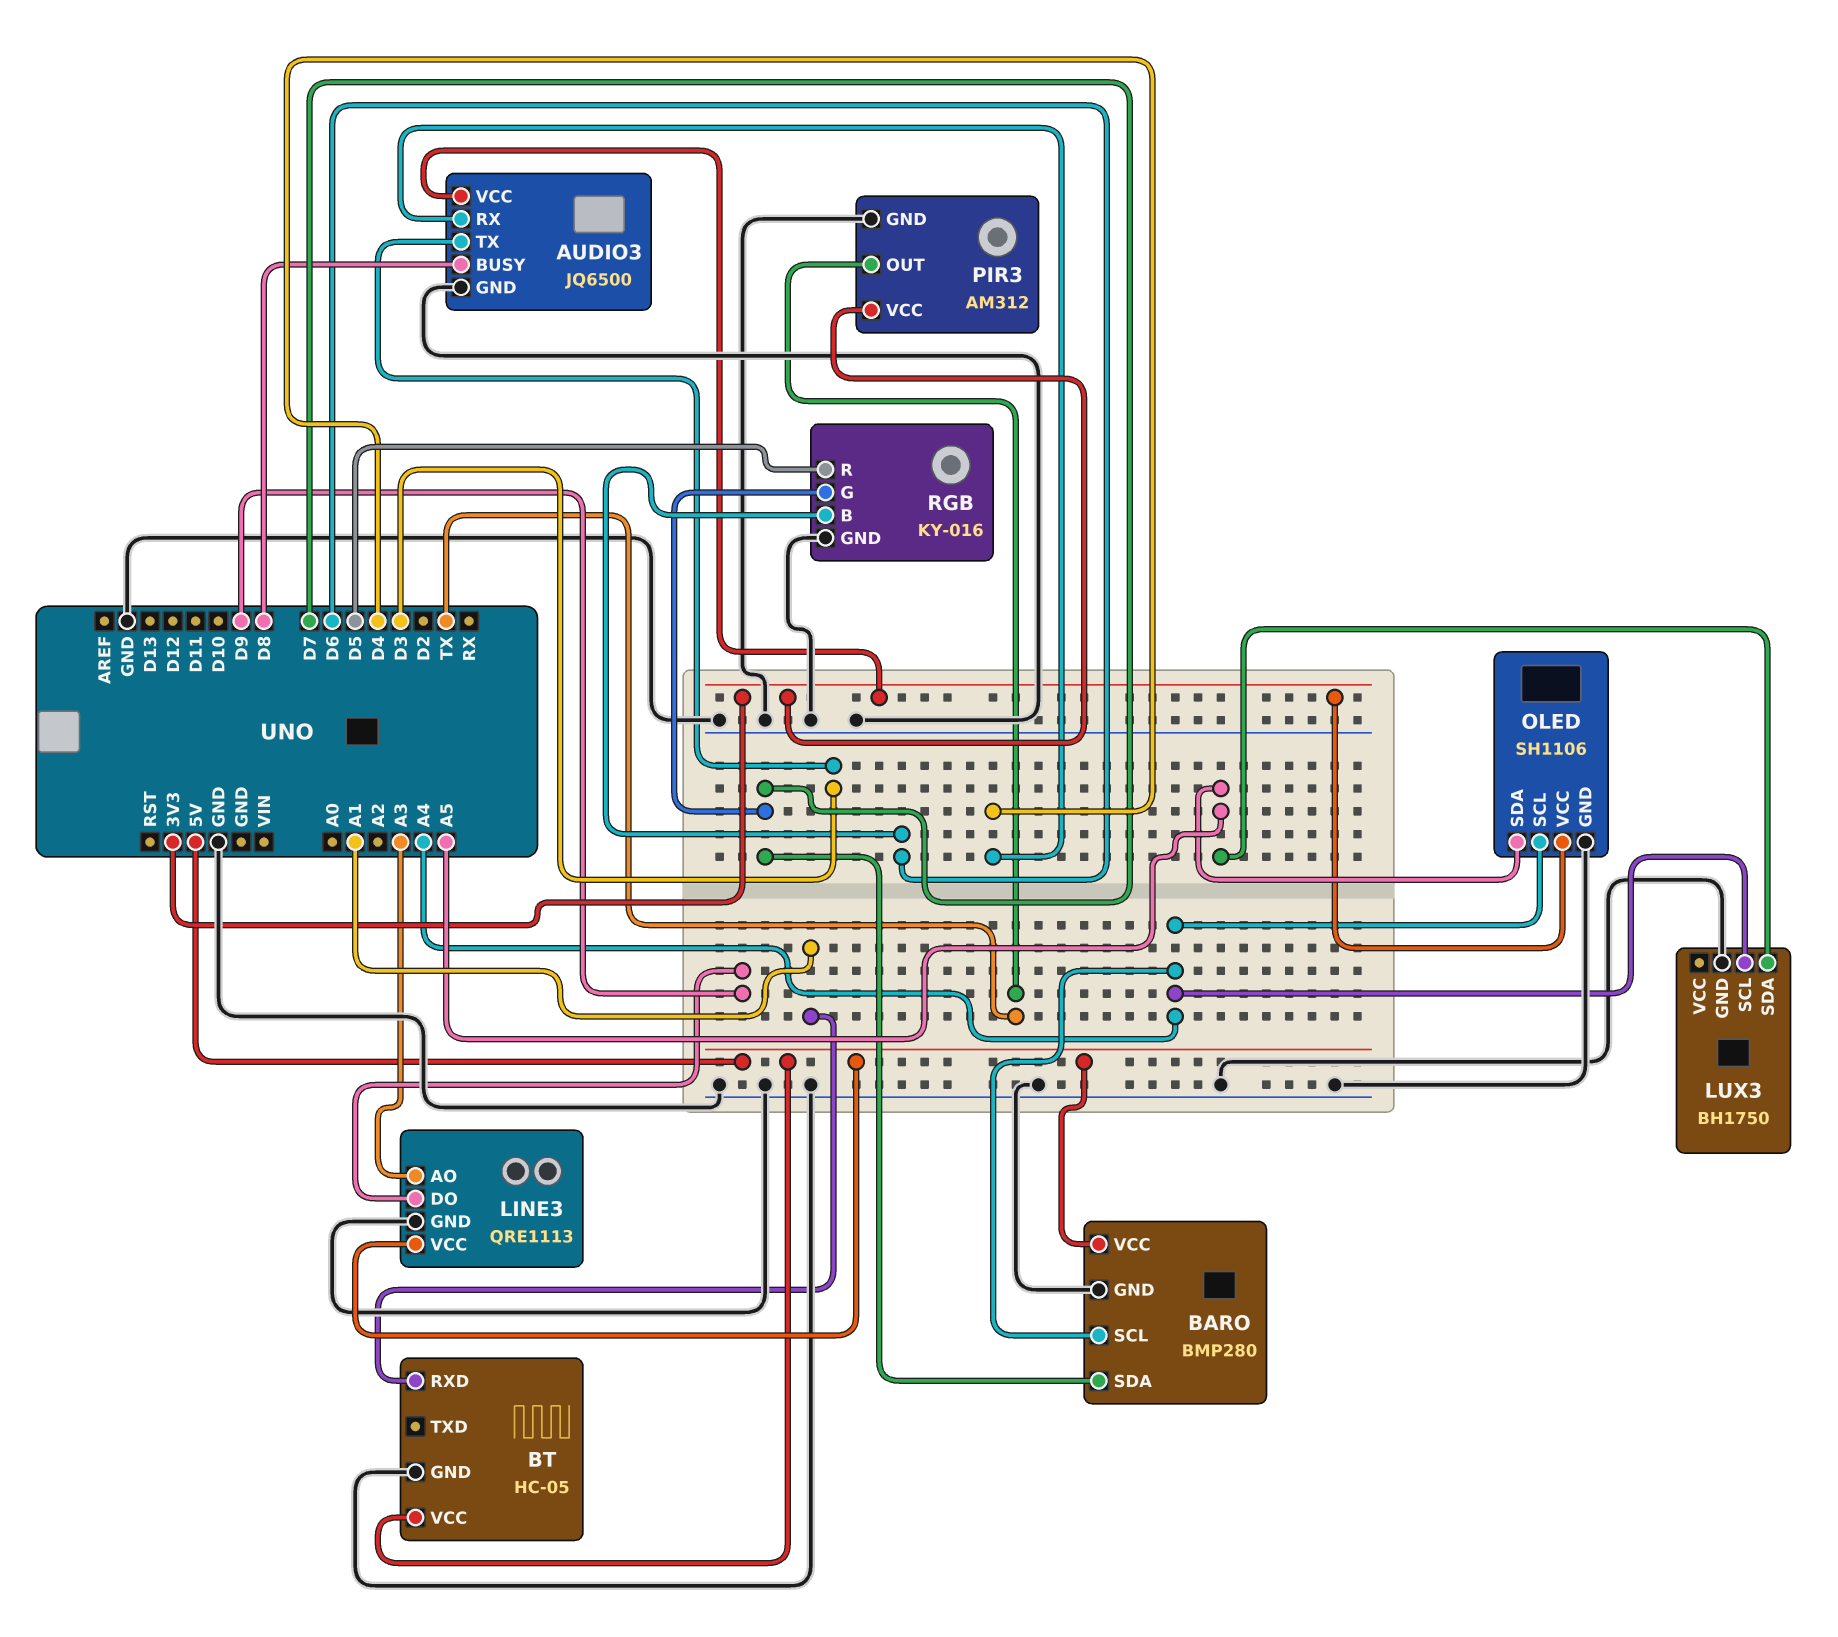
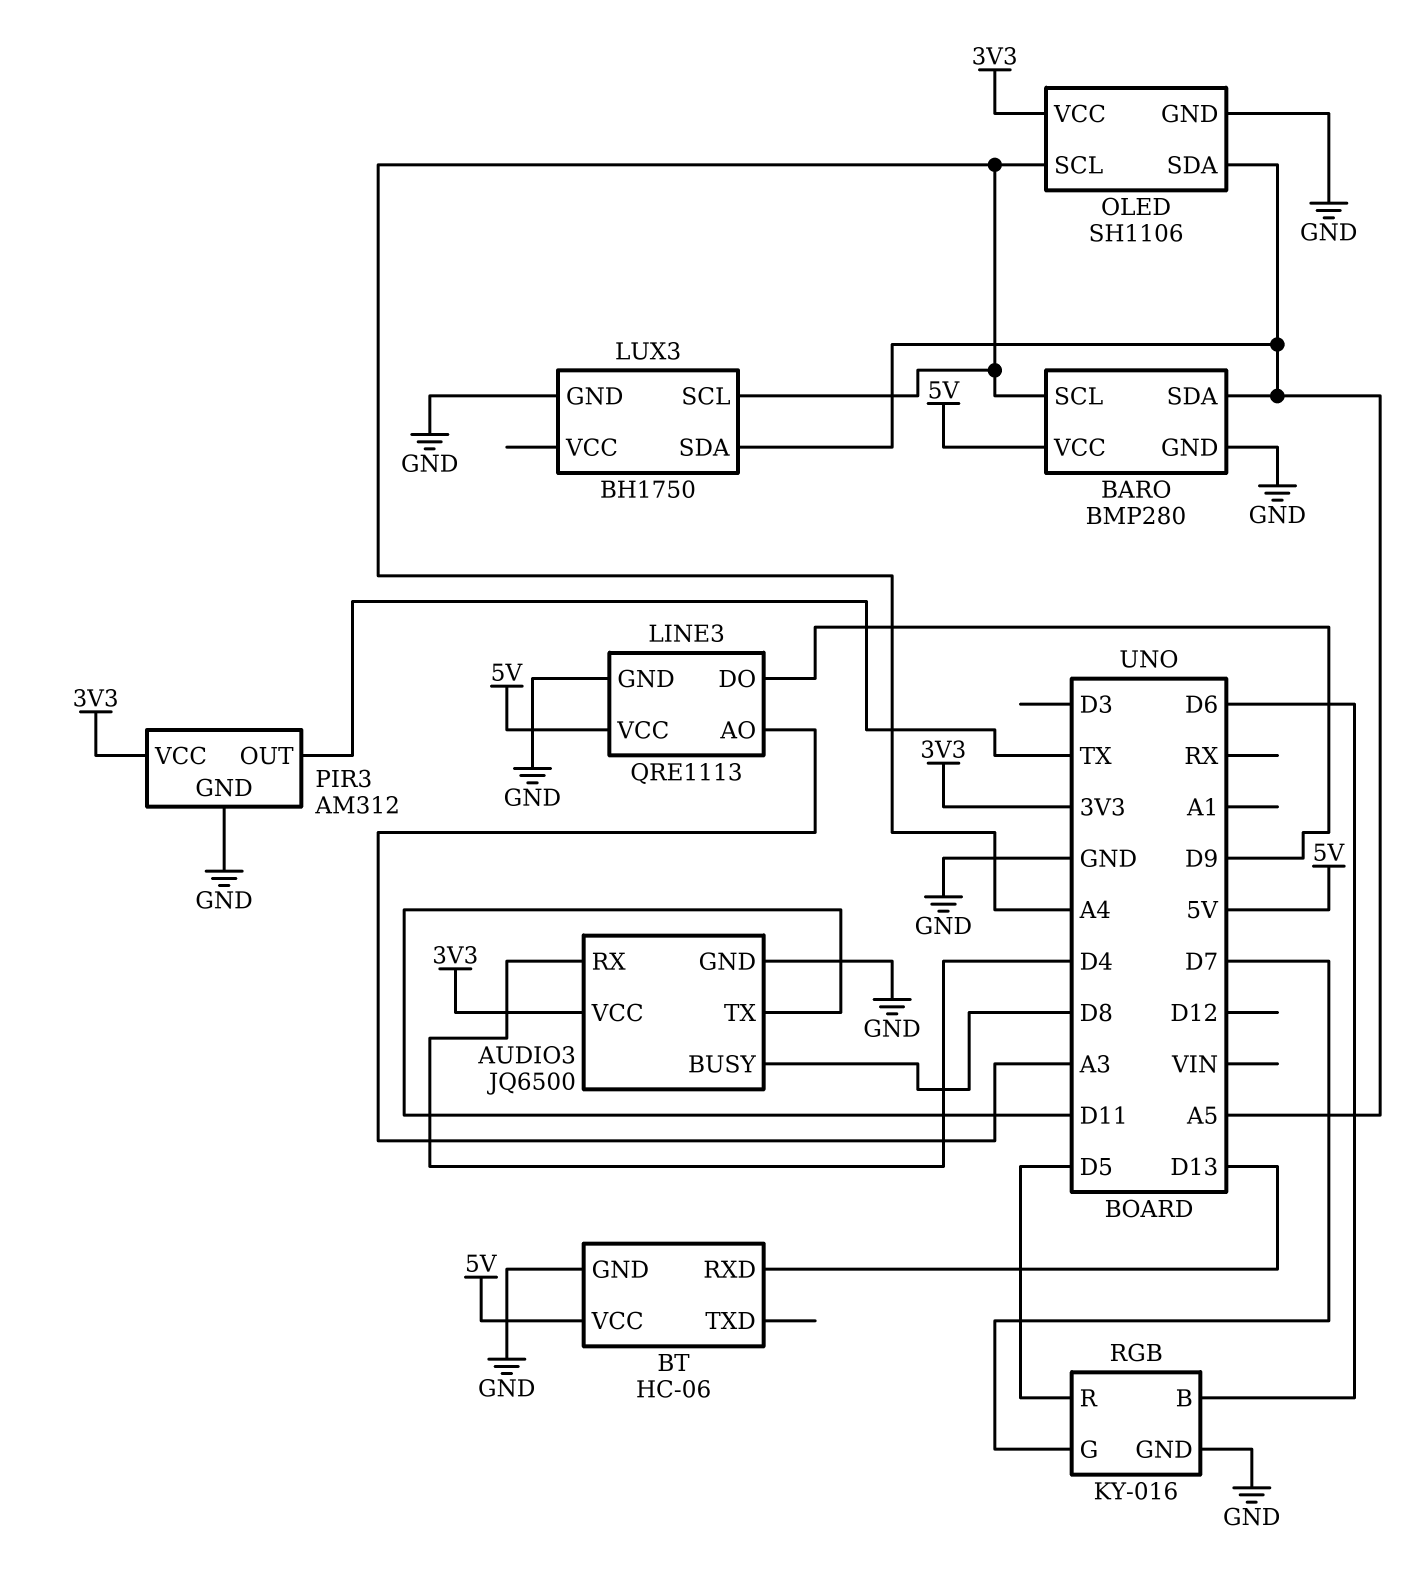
AUDIO3 pin TX: D3 -> D11
BARO pin SDA: D7 -> A5
BT: HC-05 -> HC-06
BT pin RXD: A1 -> D13

